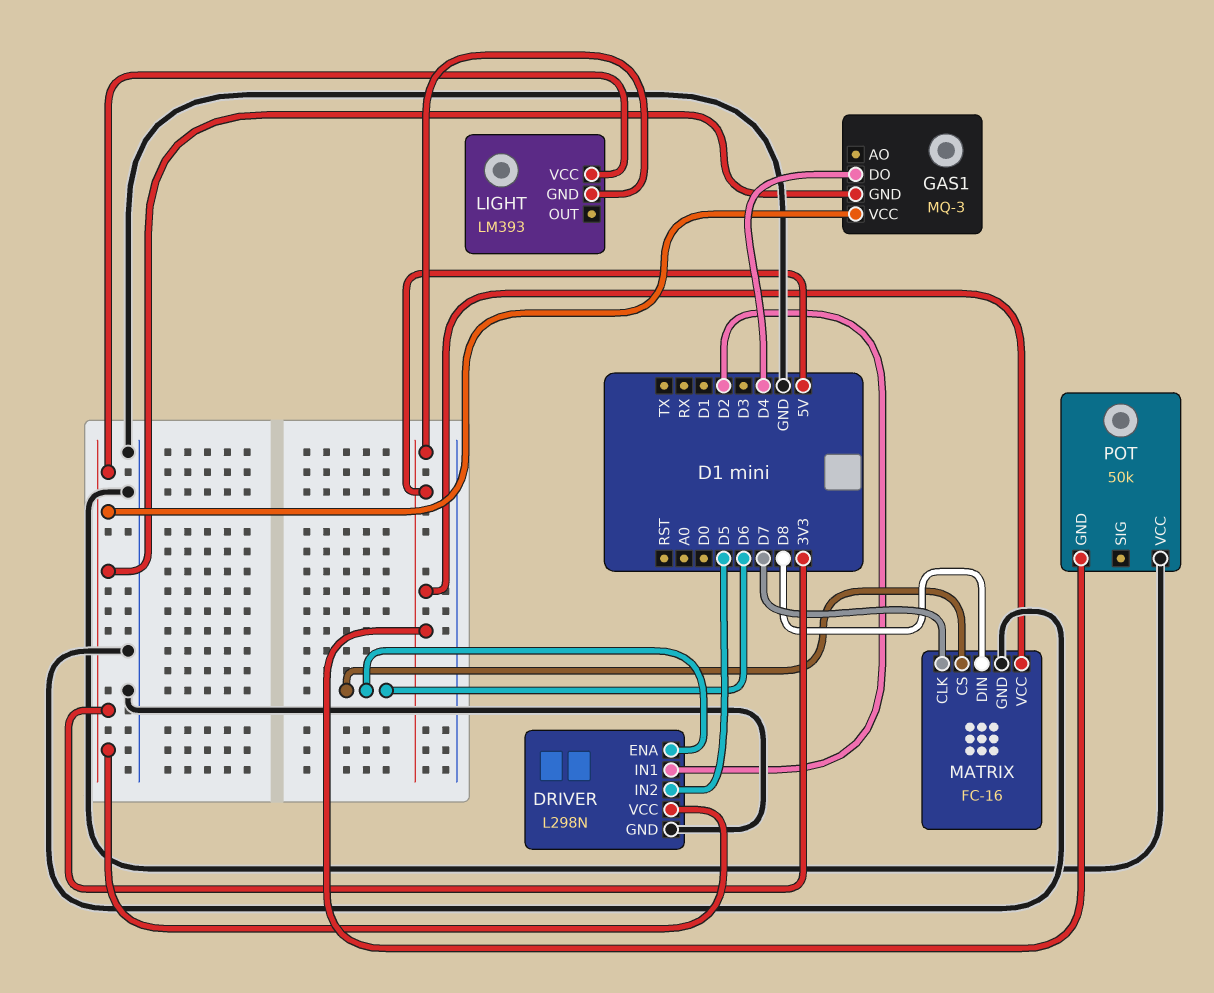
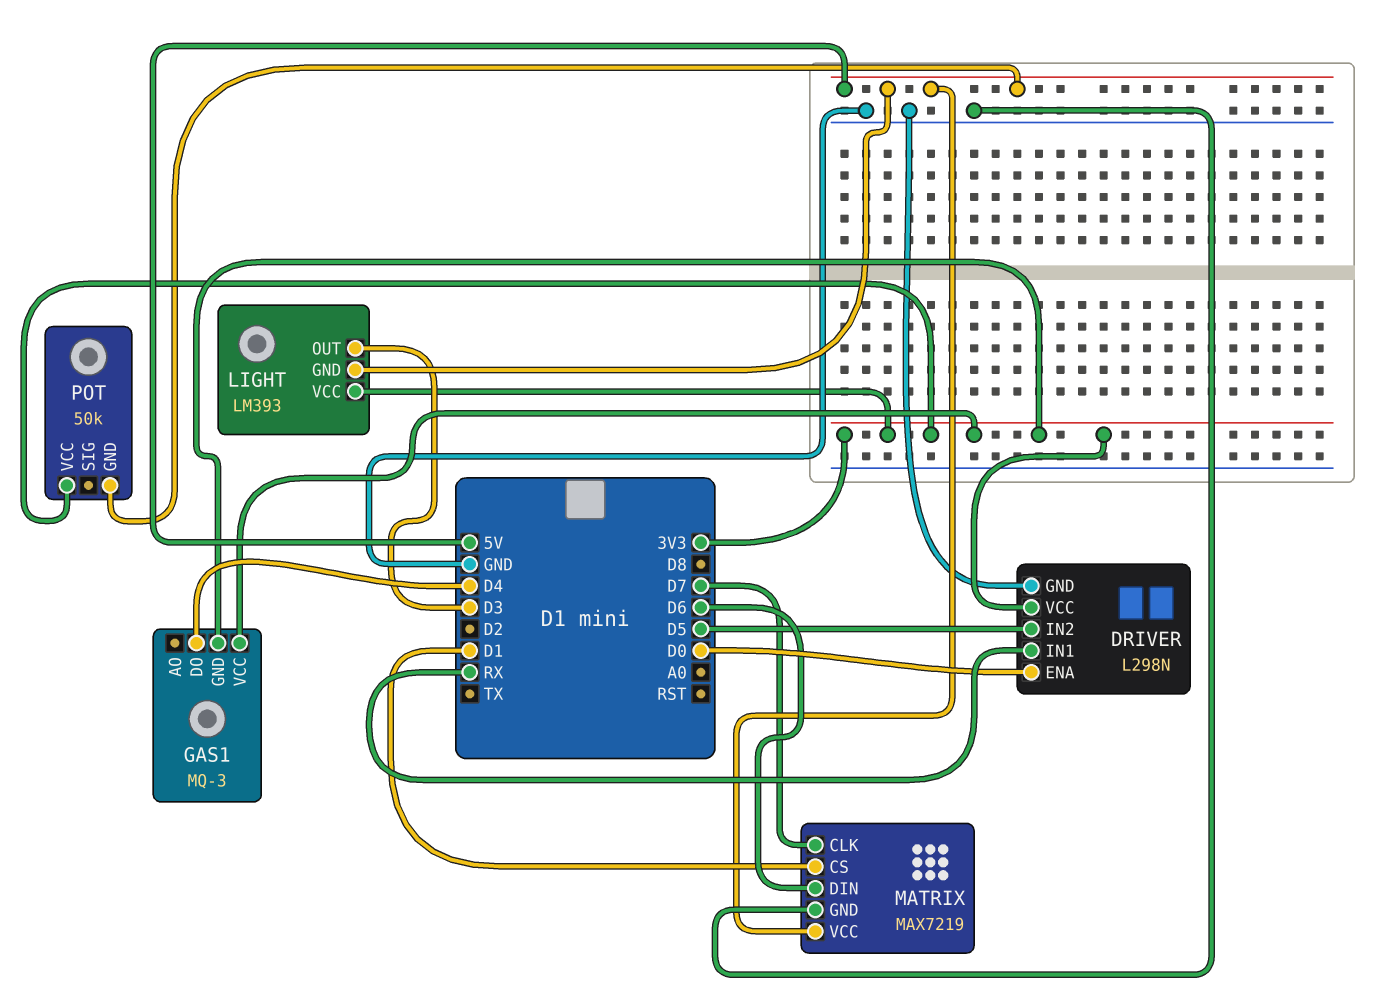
DRIVER pin ENA: D6 -> D0
DRIVER pin IN1: D2 -> RX
LIGHT pin OUT: none -> D3
MATRIX: FC-16 -> MAX7219
MATRIX pin CS: D6 -> D1
MATRIX pin DIN: D8 -> D6
POT pin VCC: GND -> 3V3

